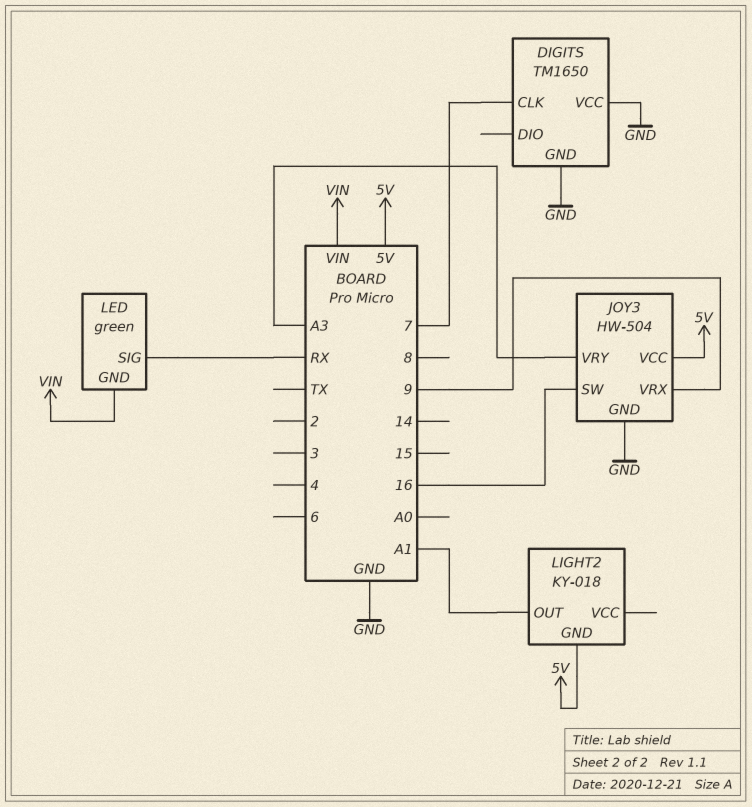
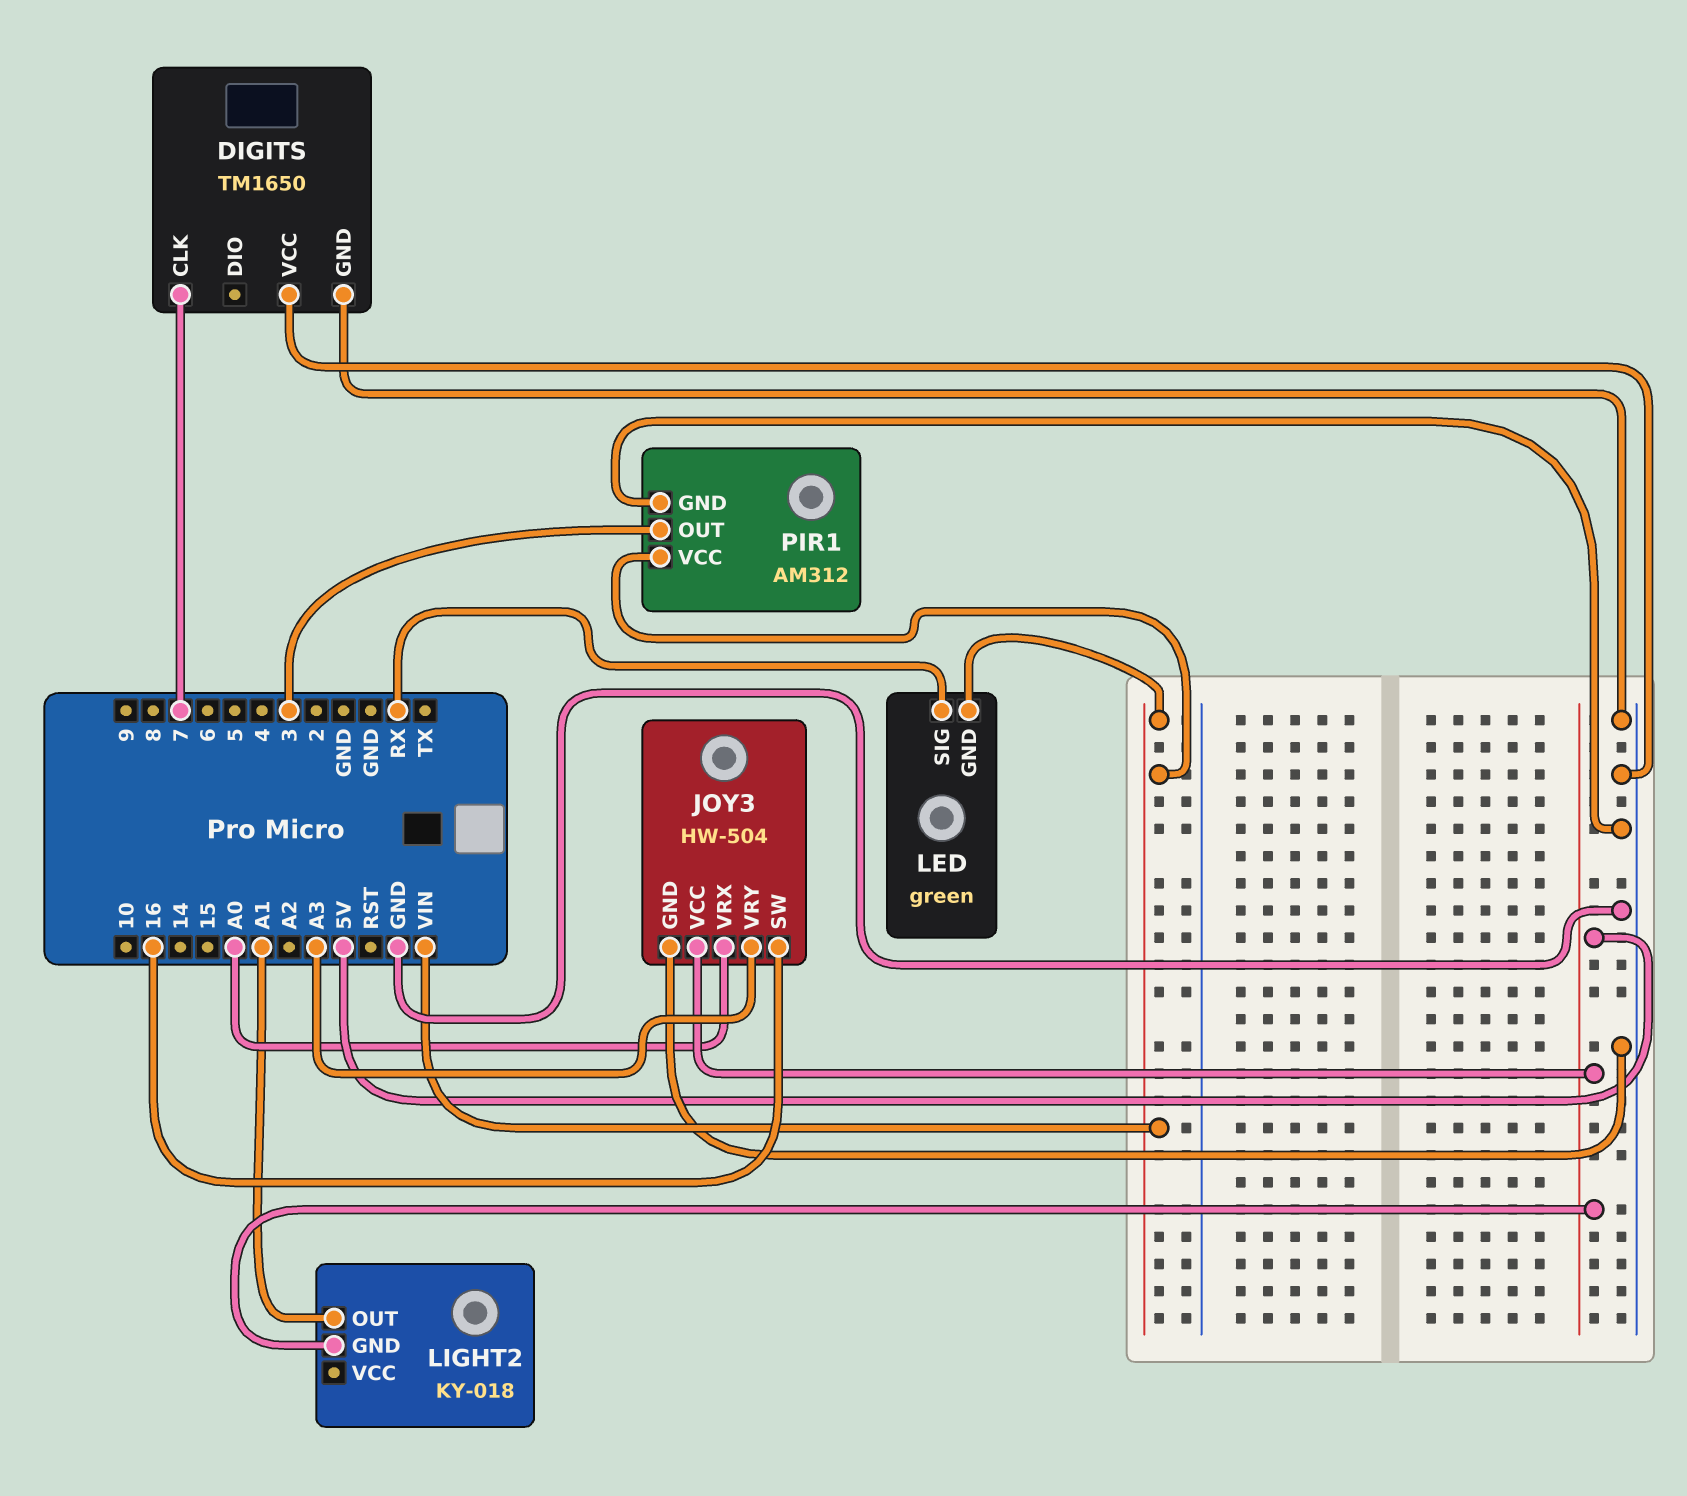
JOY3 pin VRX: 9 -> A0
PIR1: none -> AM312
PIR1 pin GND: none -> GND
PIR1 pin OUT: none -> 3
PIR1 pin VCC: none -> VIN

